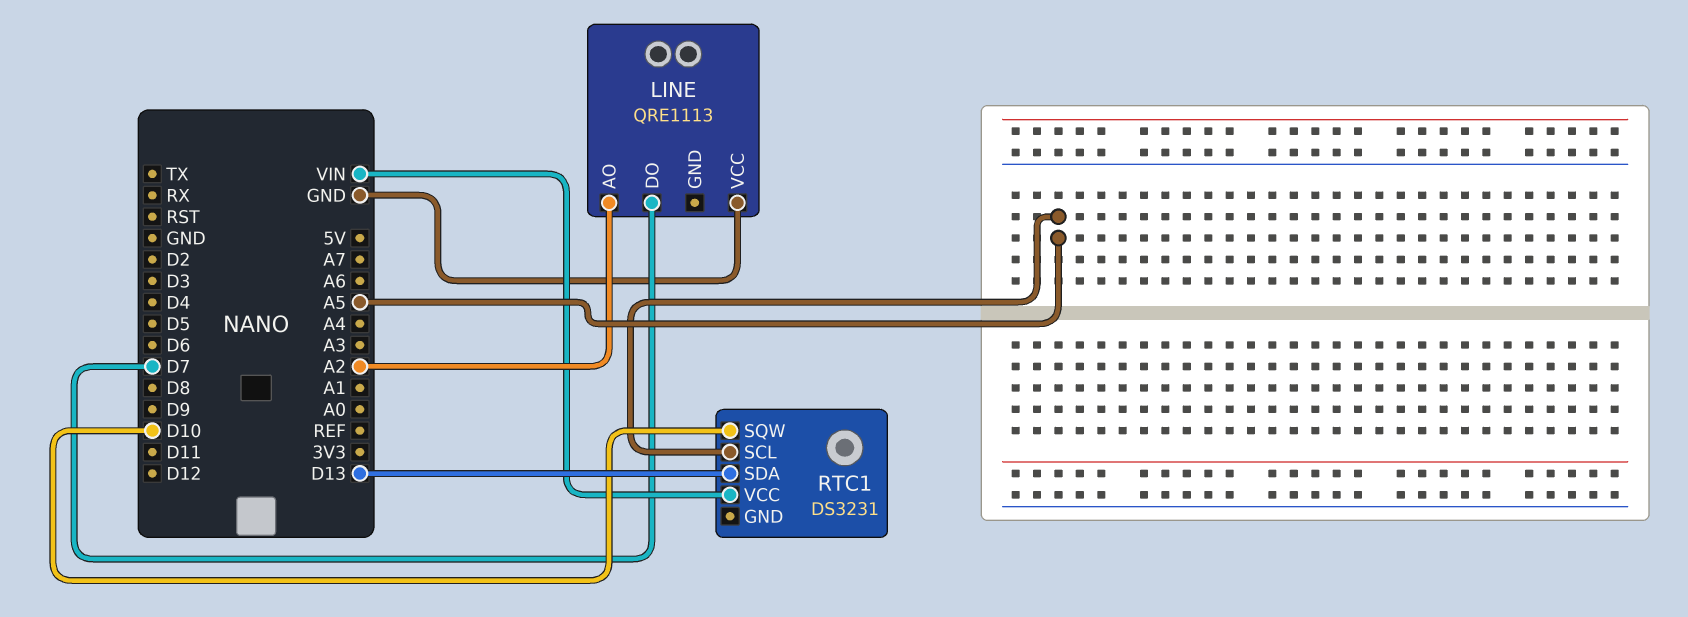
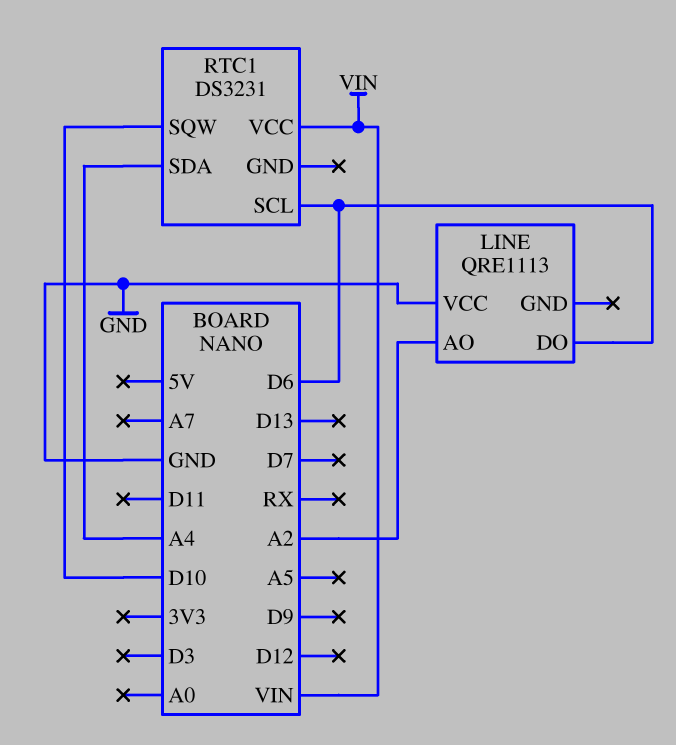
LINE pin DO: D7 -> D6
RTC1 pin SCL: A5 -> D6
RTC1 pin SDA: D13 -> A4

